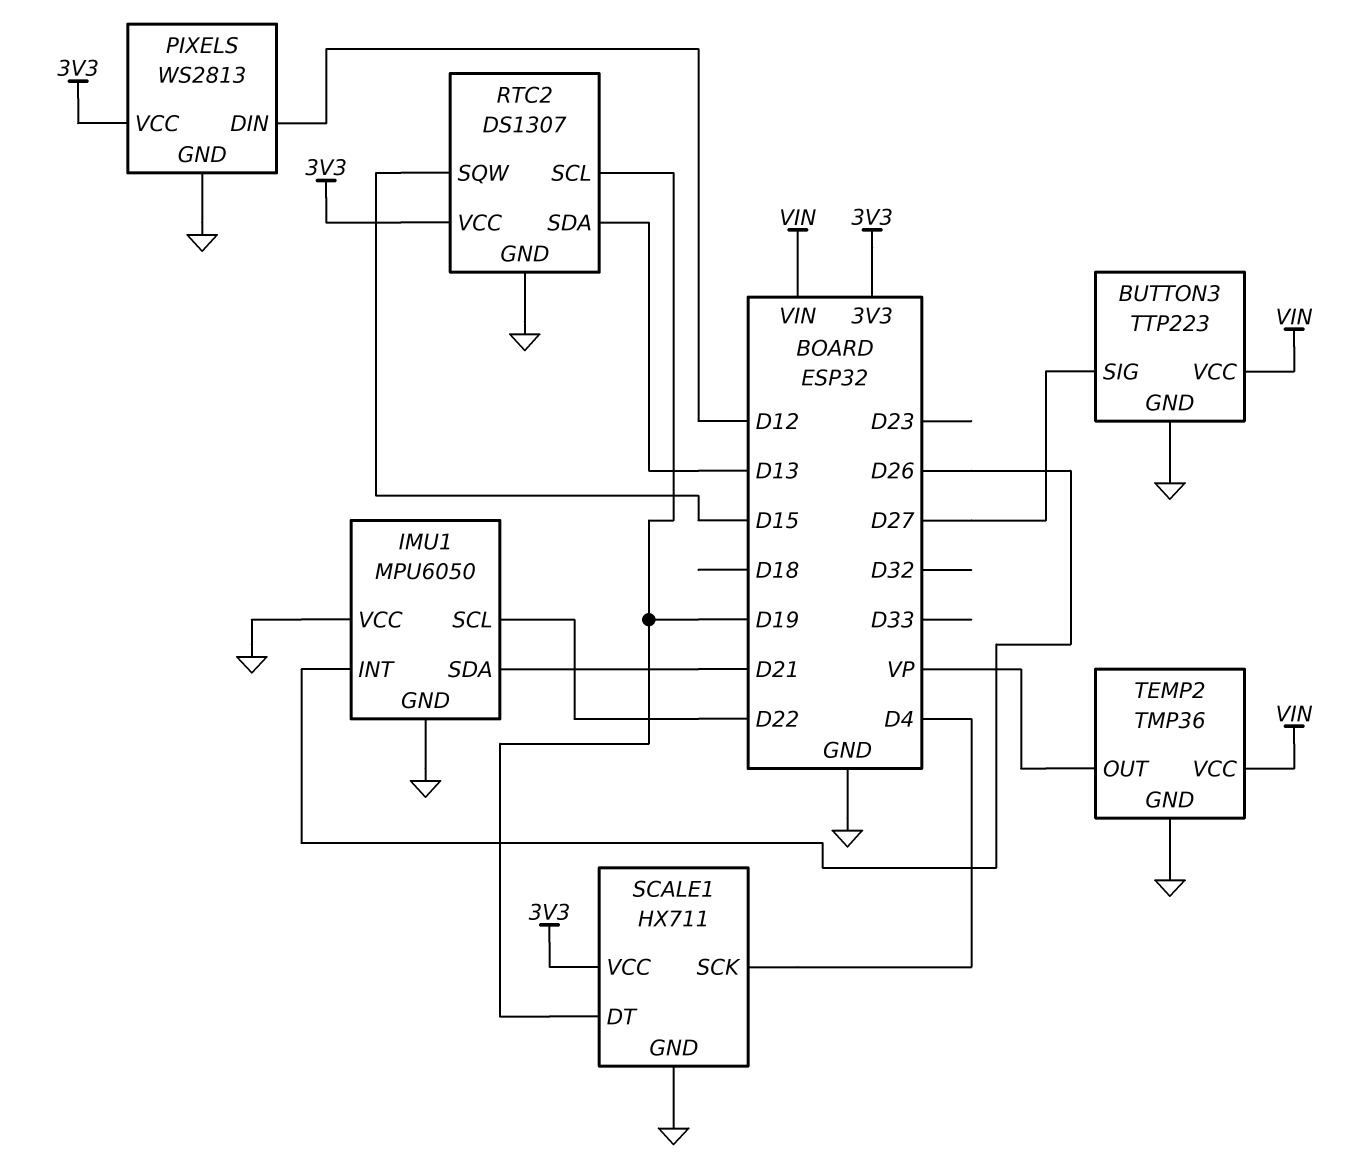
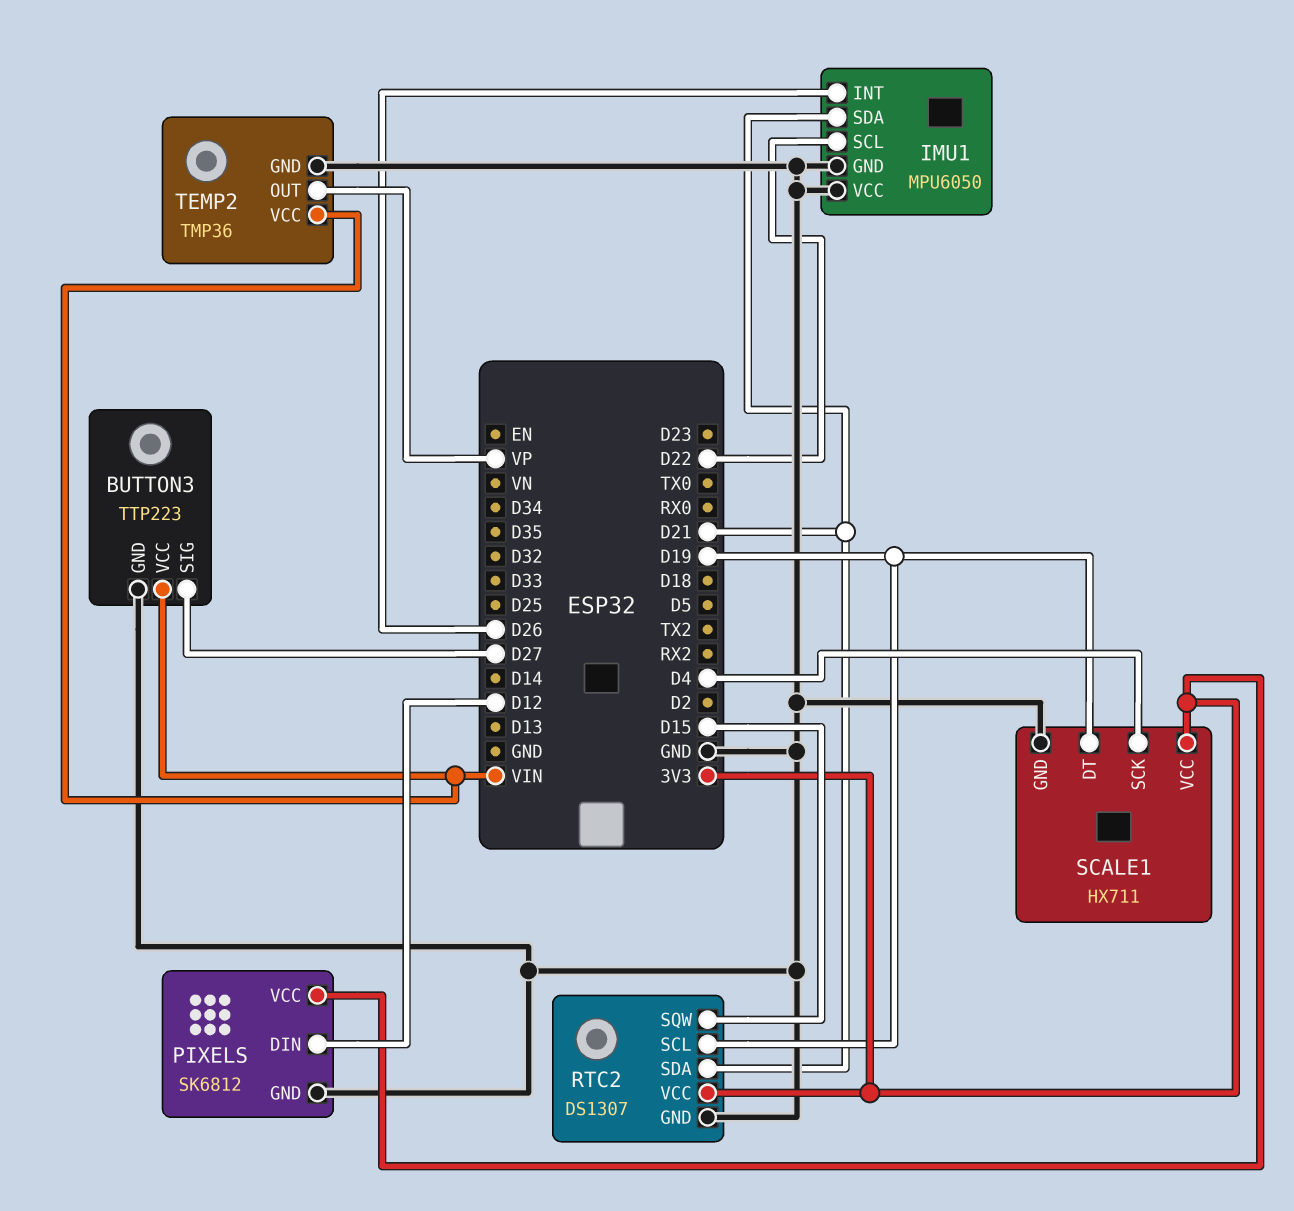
PIXELS: WS2813 -> SK6812
RTC2 pin SDA: D13 -> D21

